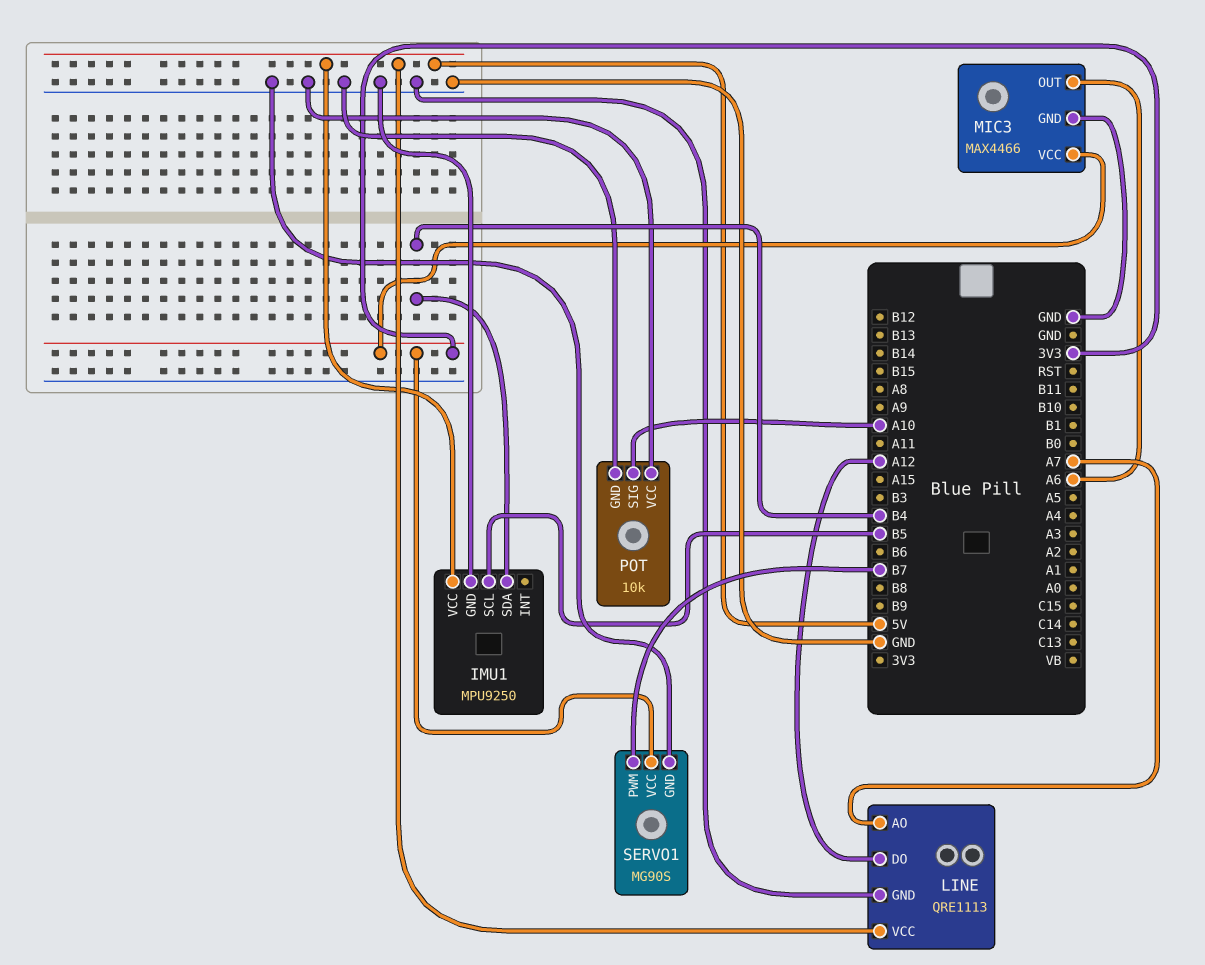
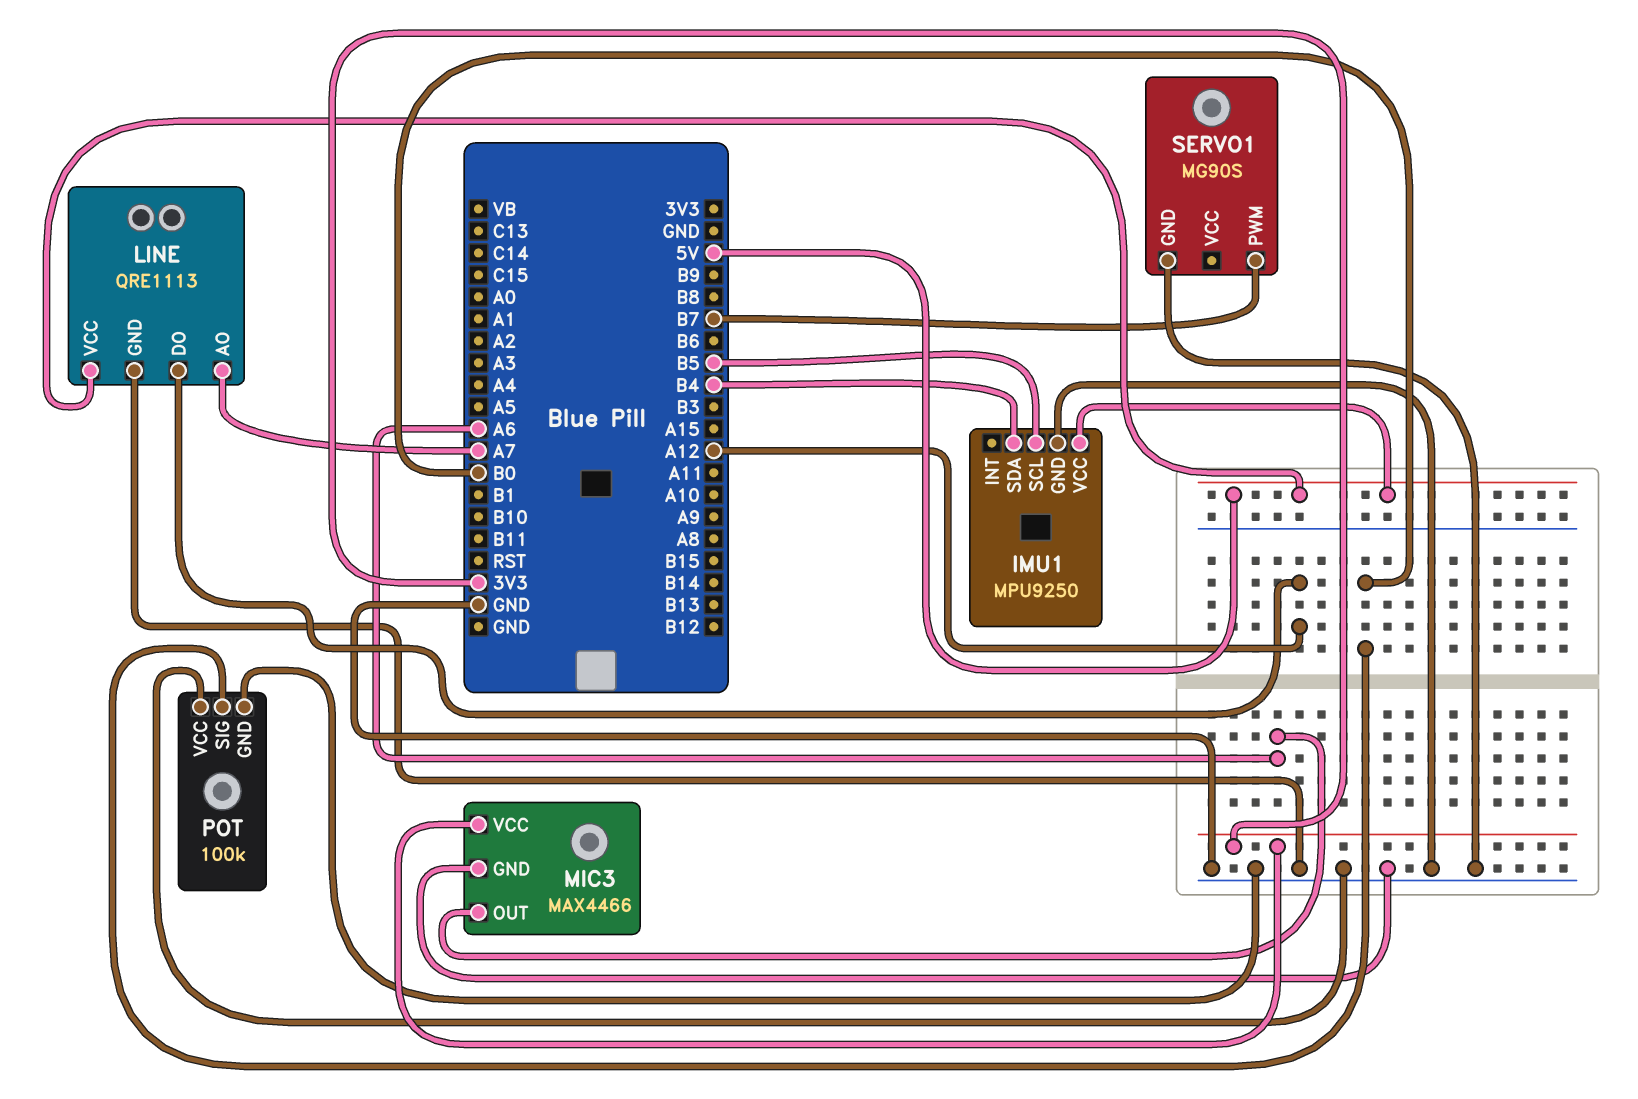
POT: 10k -> 100k
POT pin SIG: A10 -> B0
SERVO1 pin VCC: 3V3 -> none

